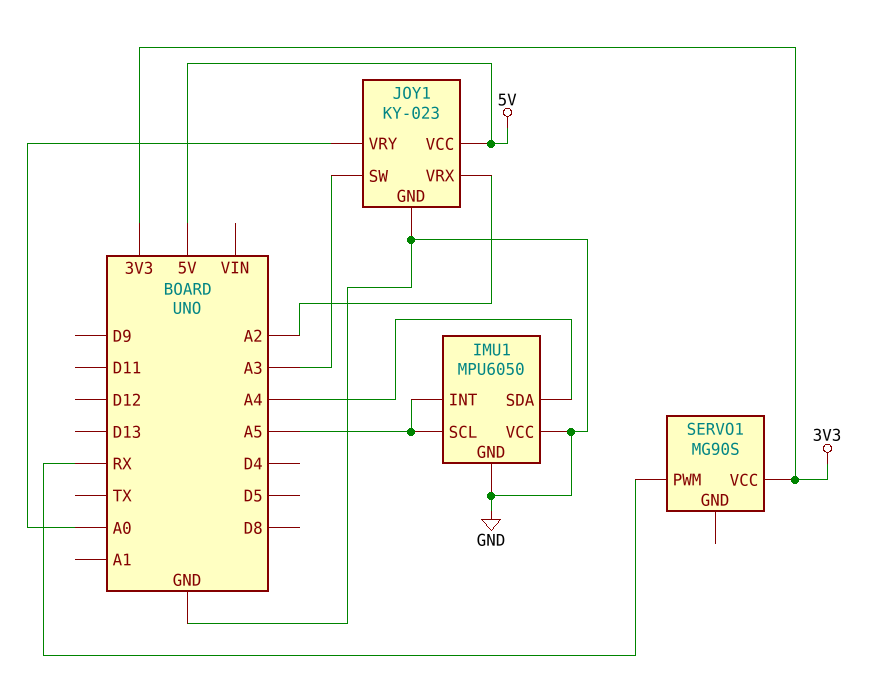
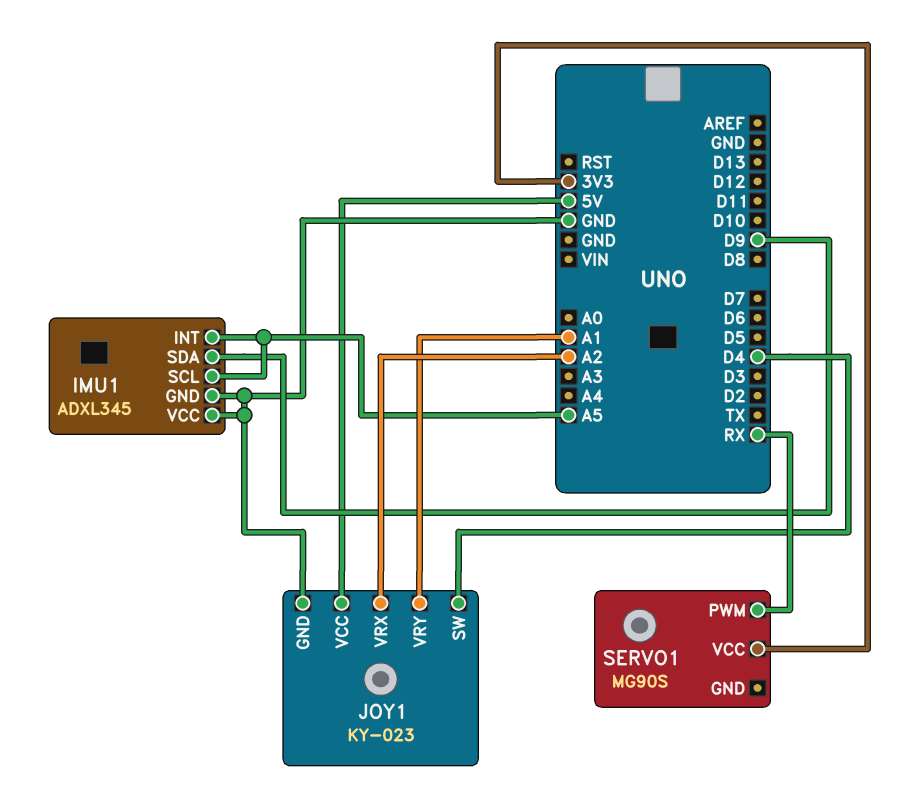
IMU1: MPU6050 -> ADXL345
IMU1 pin SDA: A4 -> D9
JOY1 pin SW: A3 -> D4
JOY1 pin VRY: A0 -> A1

